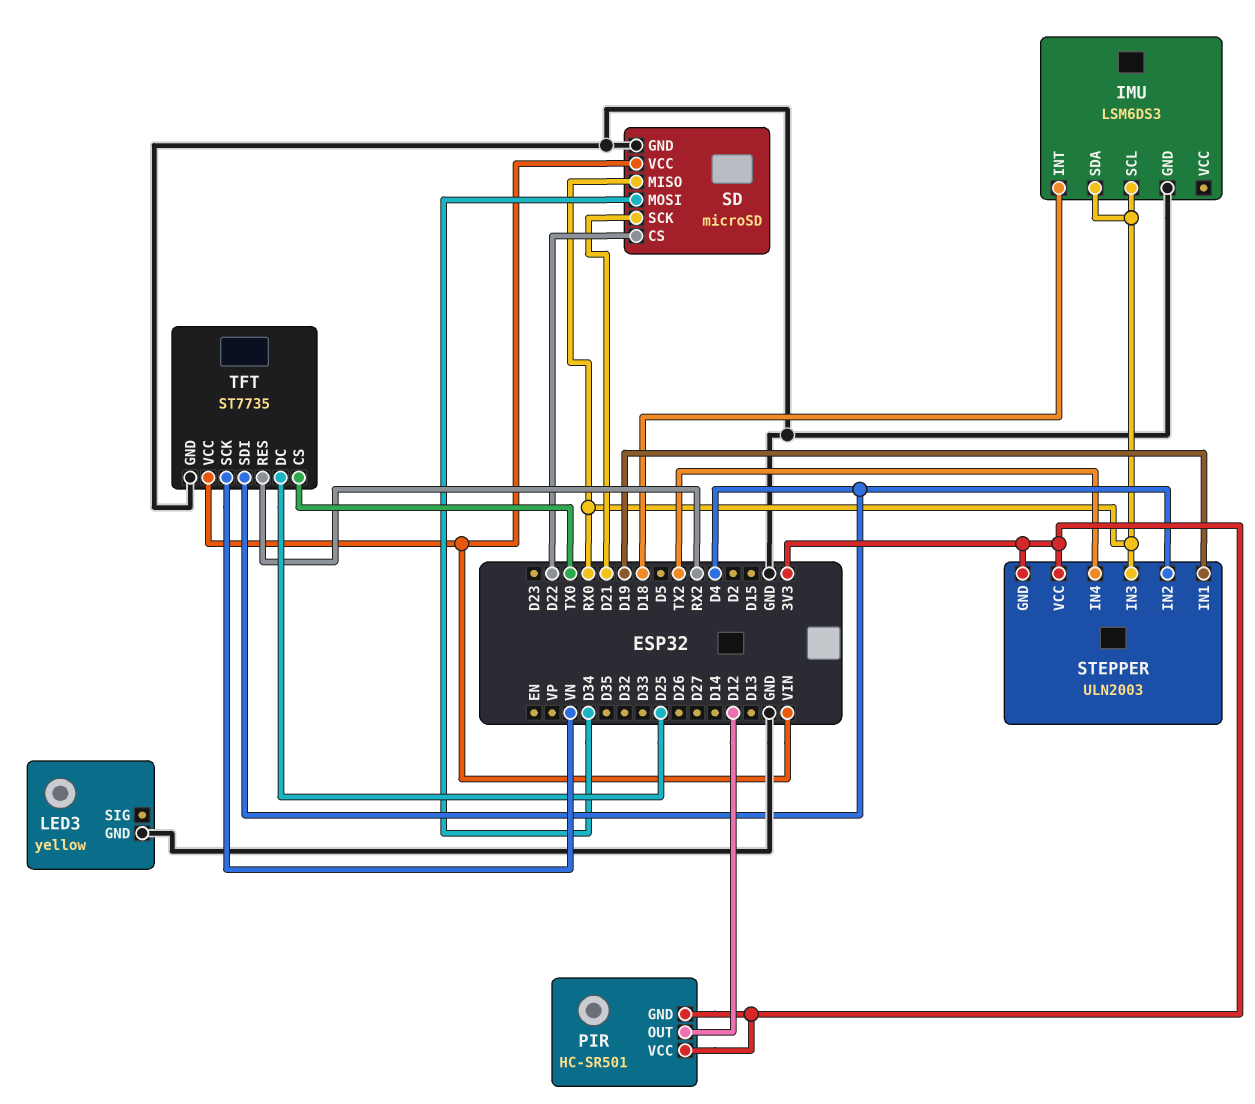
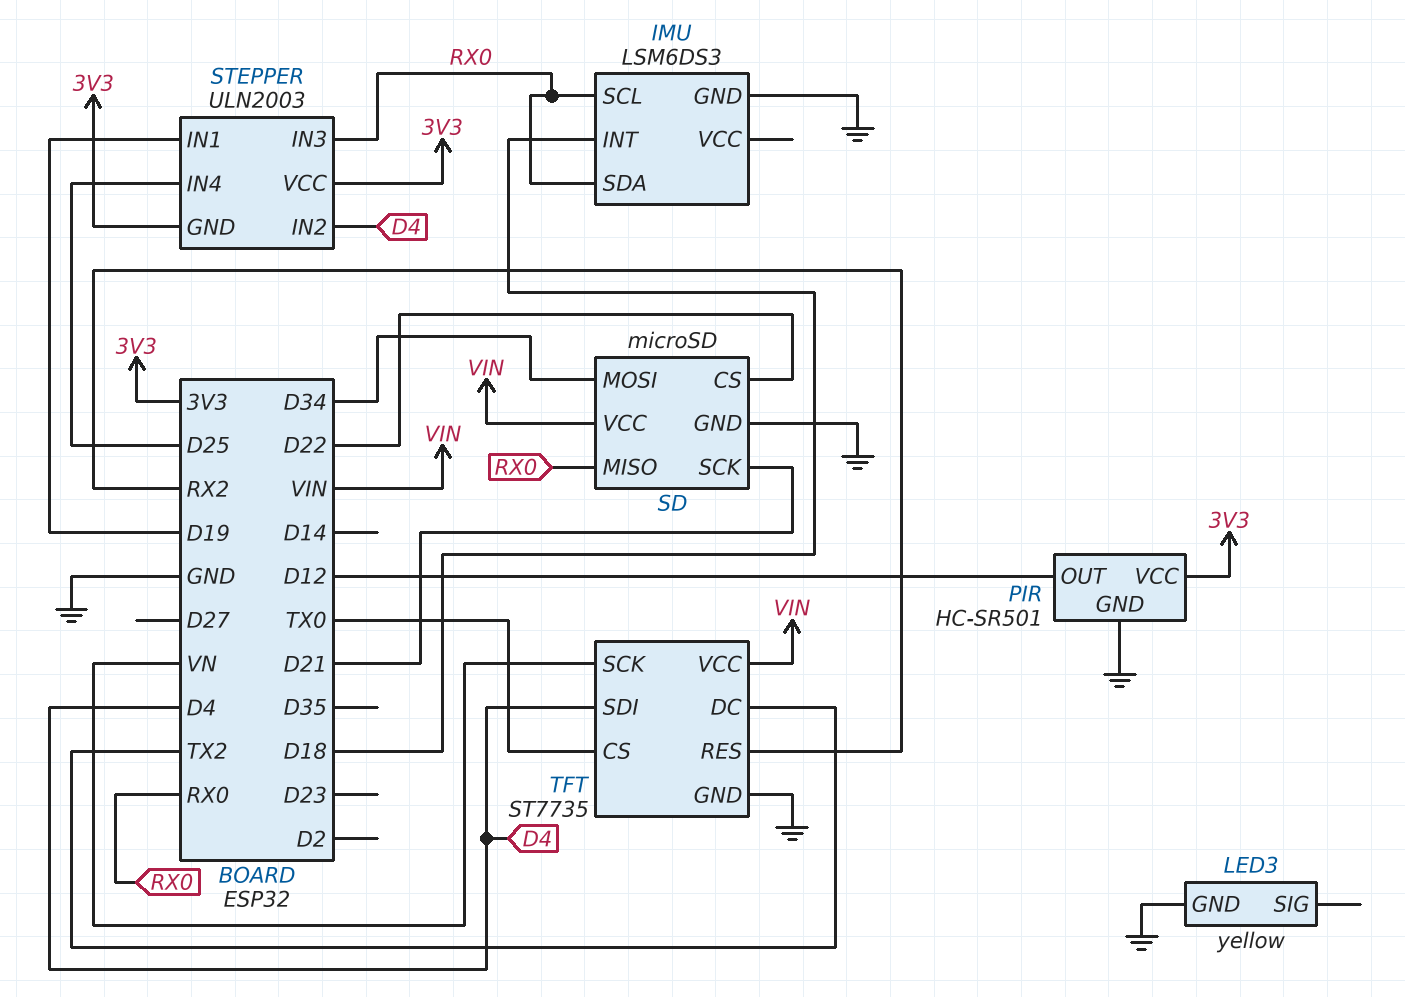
PIR pin GND: 3V3 -> GND
STEPPER pin IN4: TX2 -> D25
TFT pin DC: D25 -> TX2

